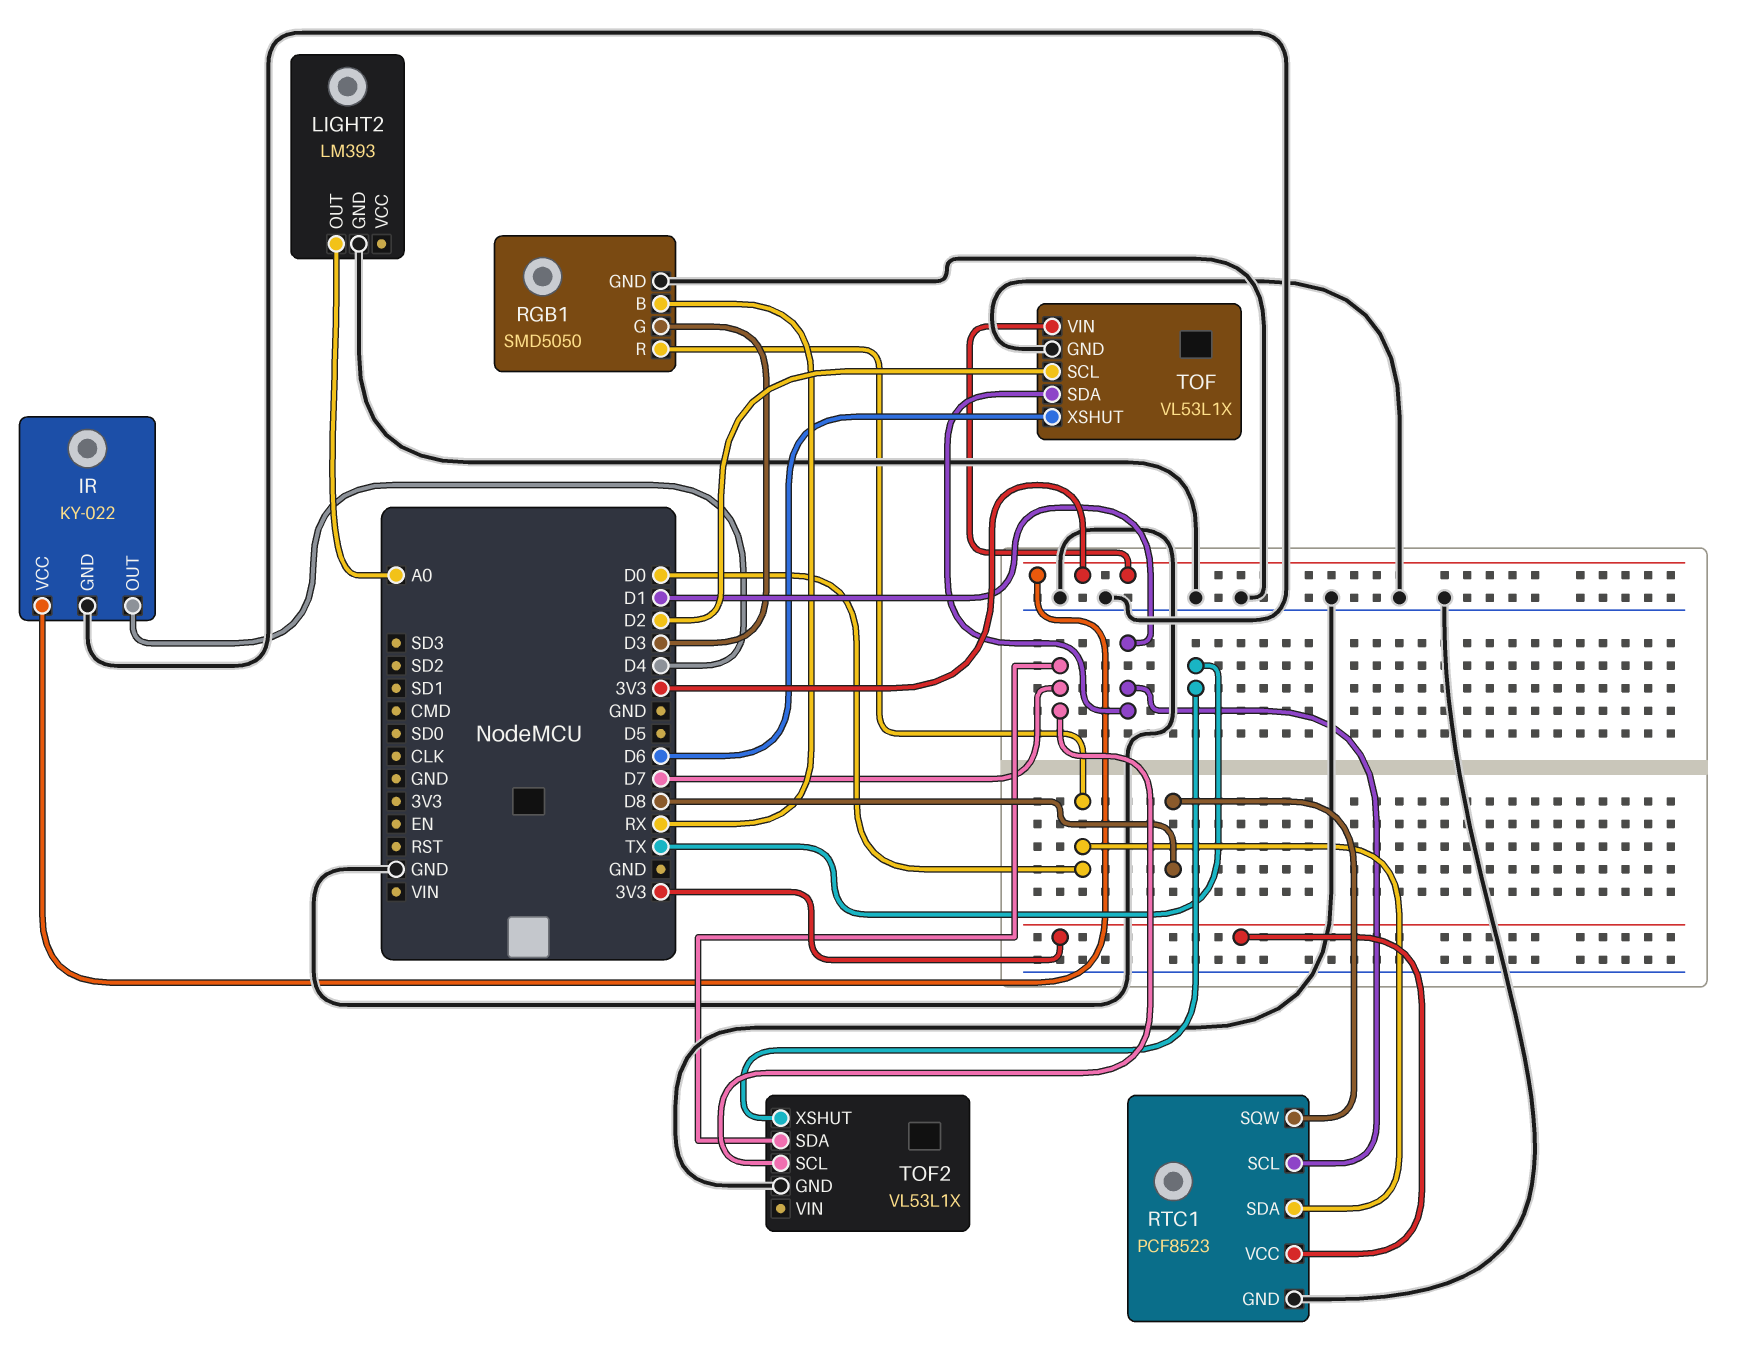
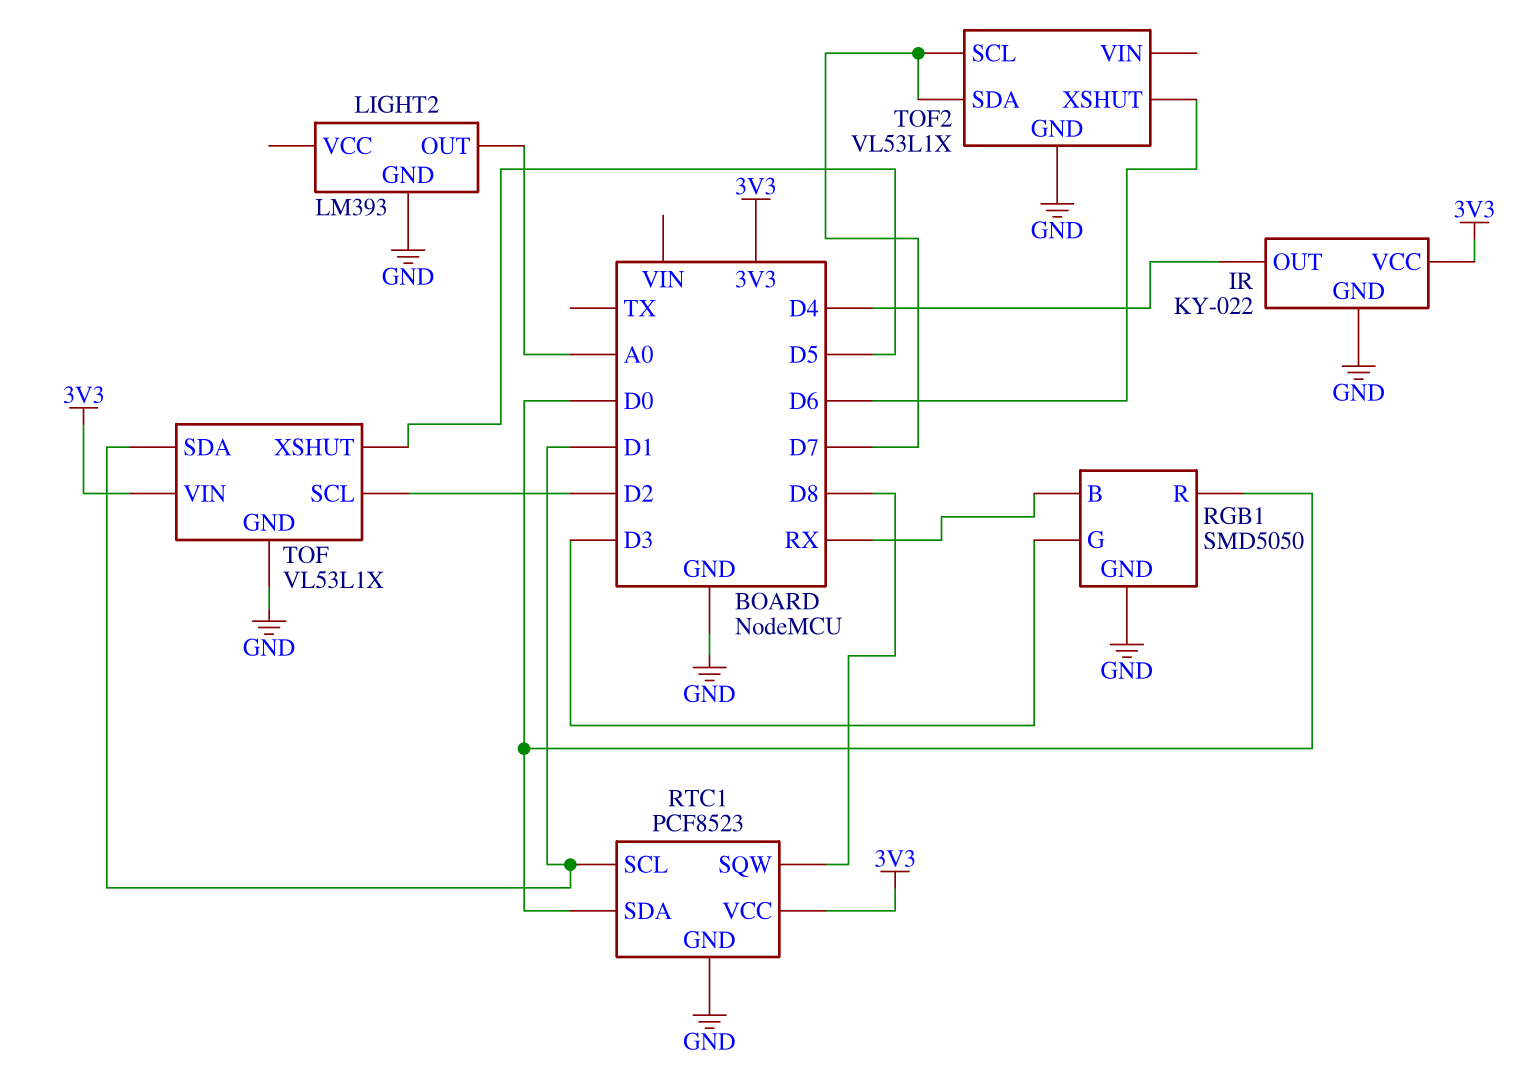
TOF pin XSHUT: D6 -> D5
TOF2 pin XSHUT: TX -> D6

